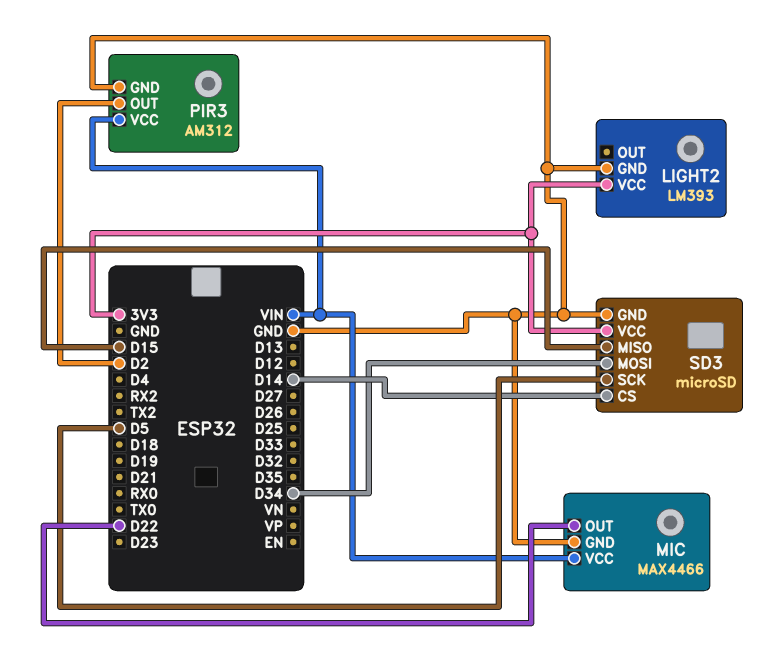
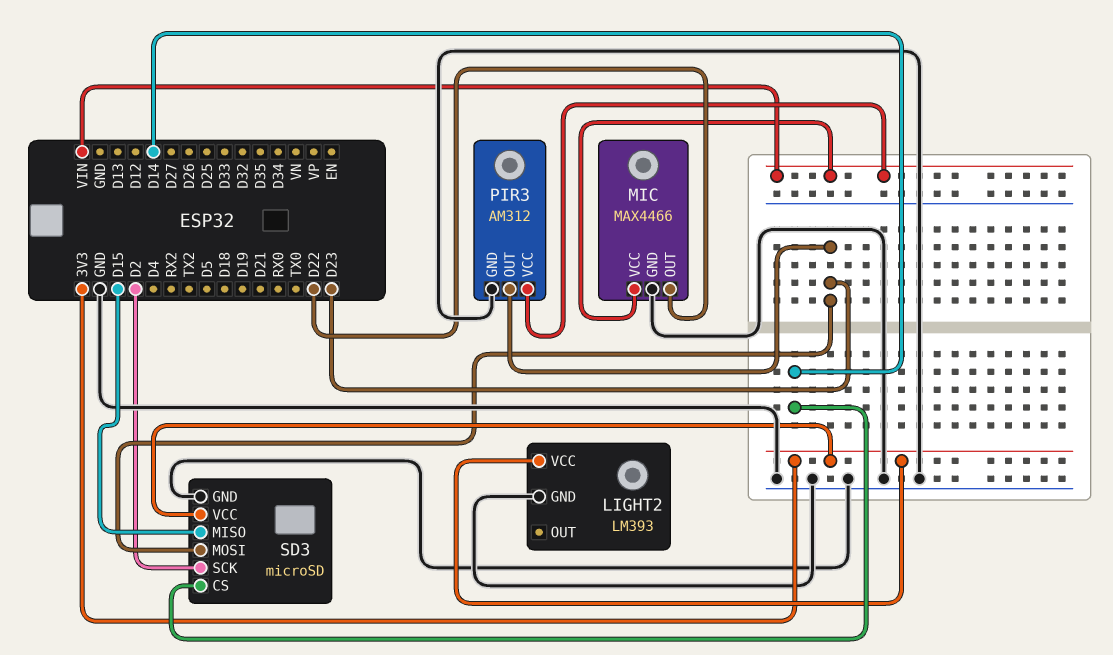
PIR3 pin OUT: D2 -> D23
SD3 pin MOSI: D34 -> D23
SD3 pin SCK: D5 -> D2

